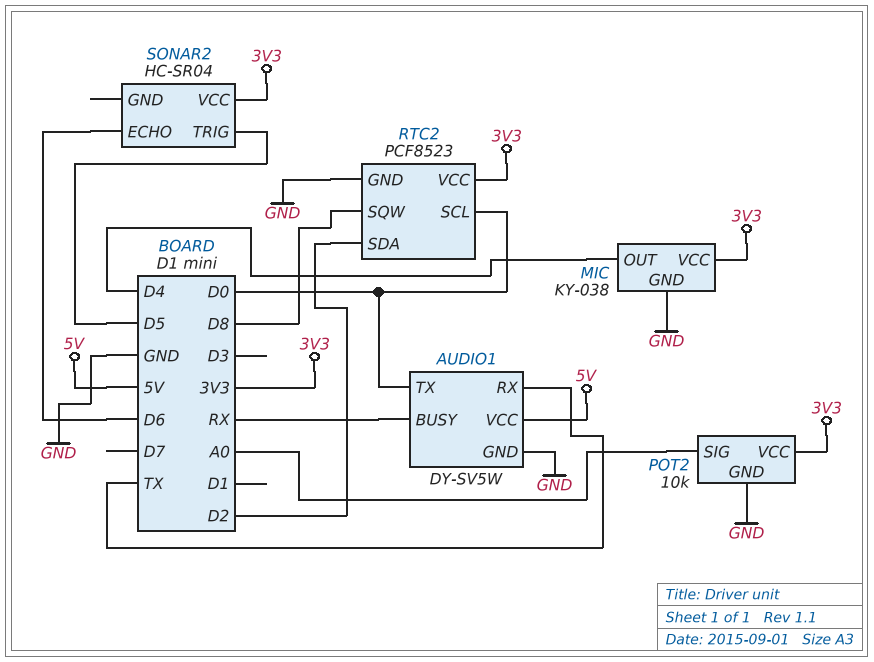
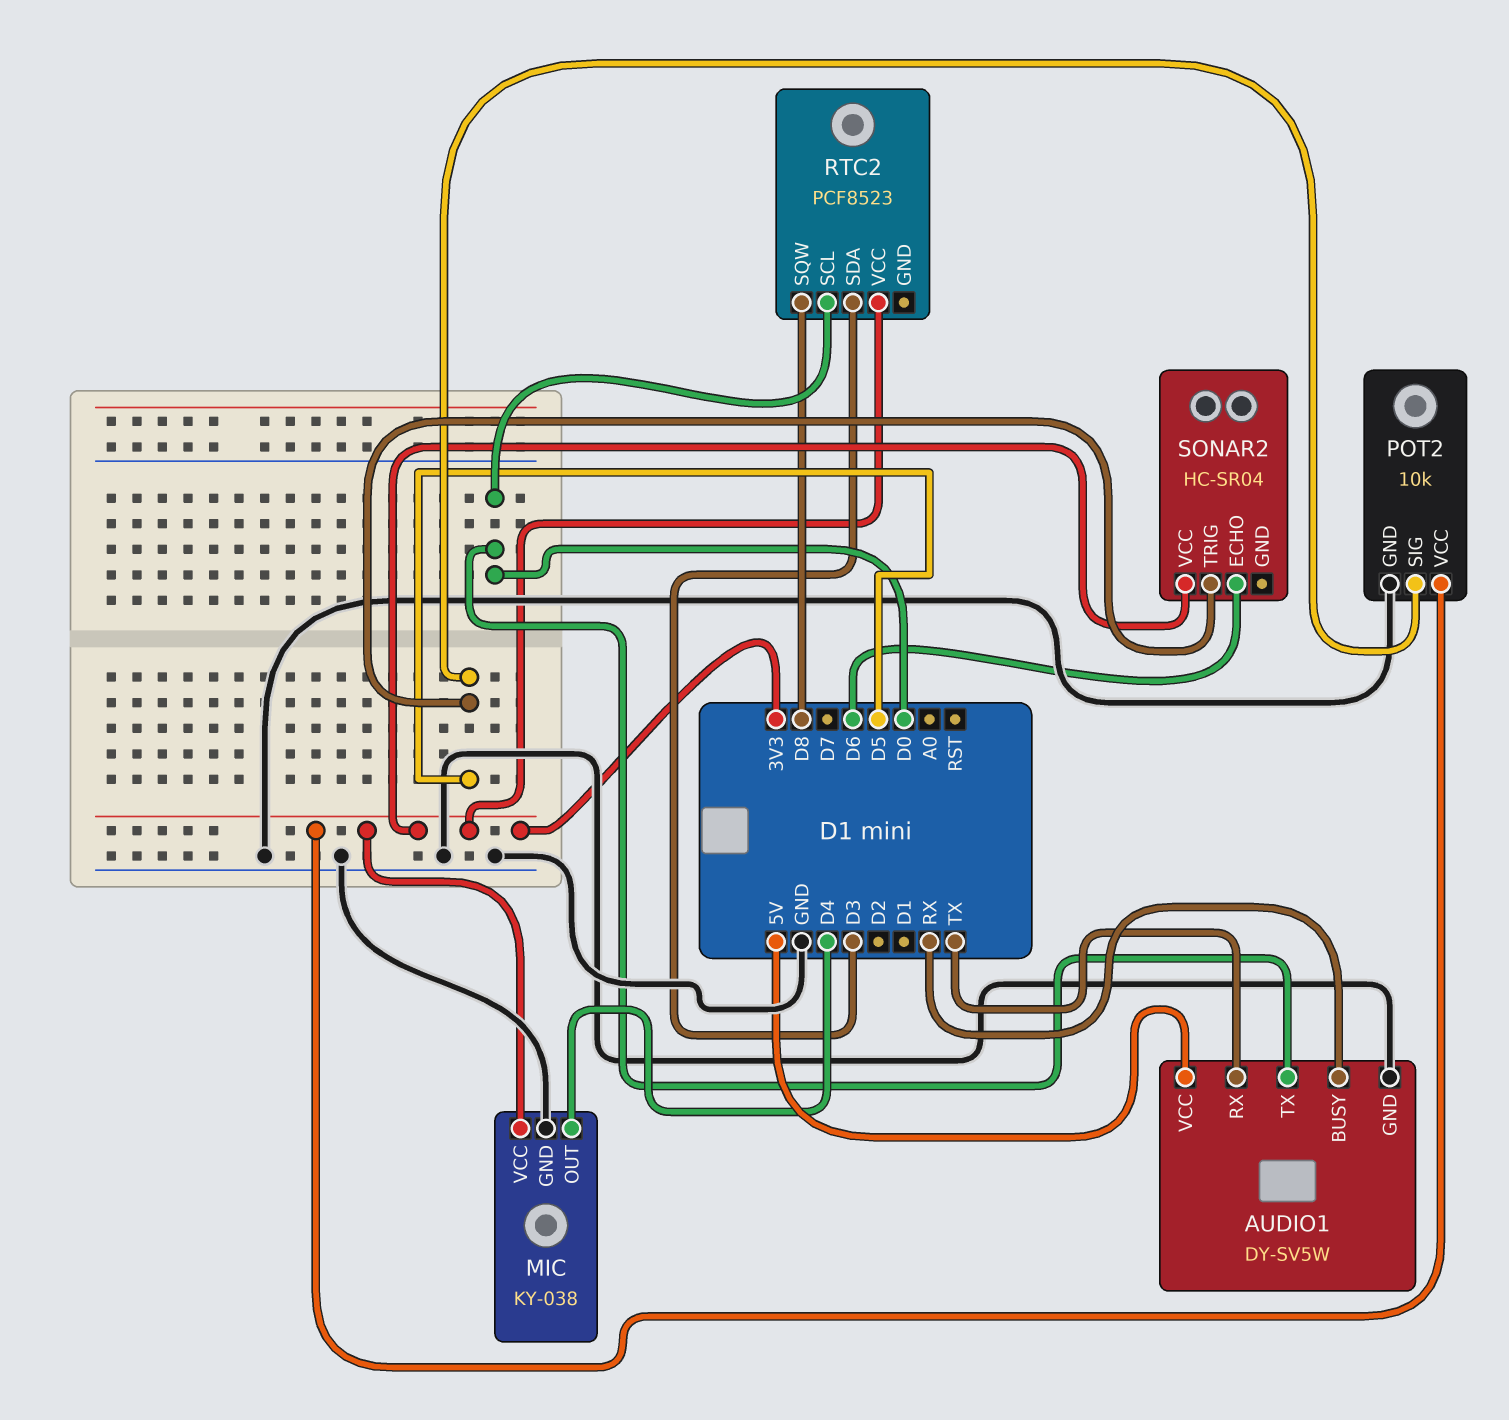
POT2 pin SIG: A0 -> D5
RTC2 pin GND: GND -> none
RTC2 pin SDA: D2 -> D3

